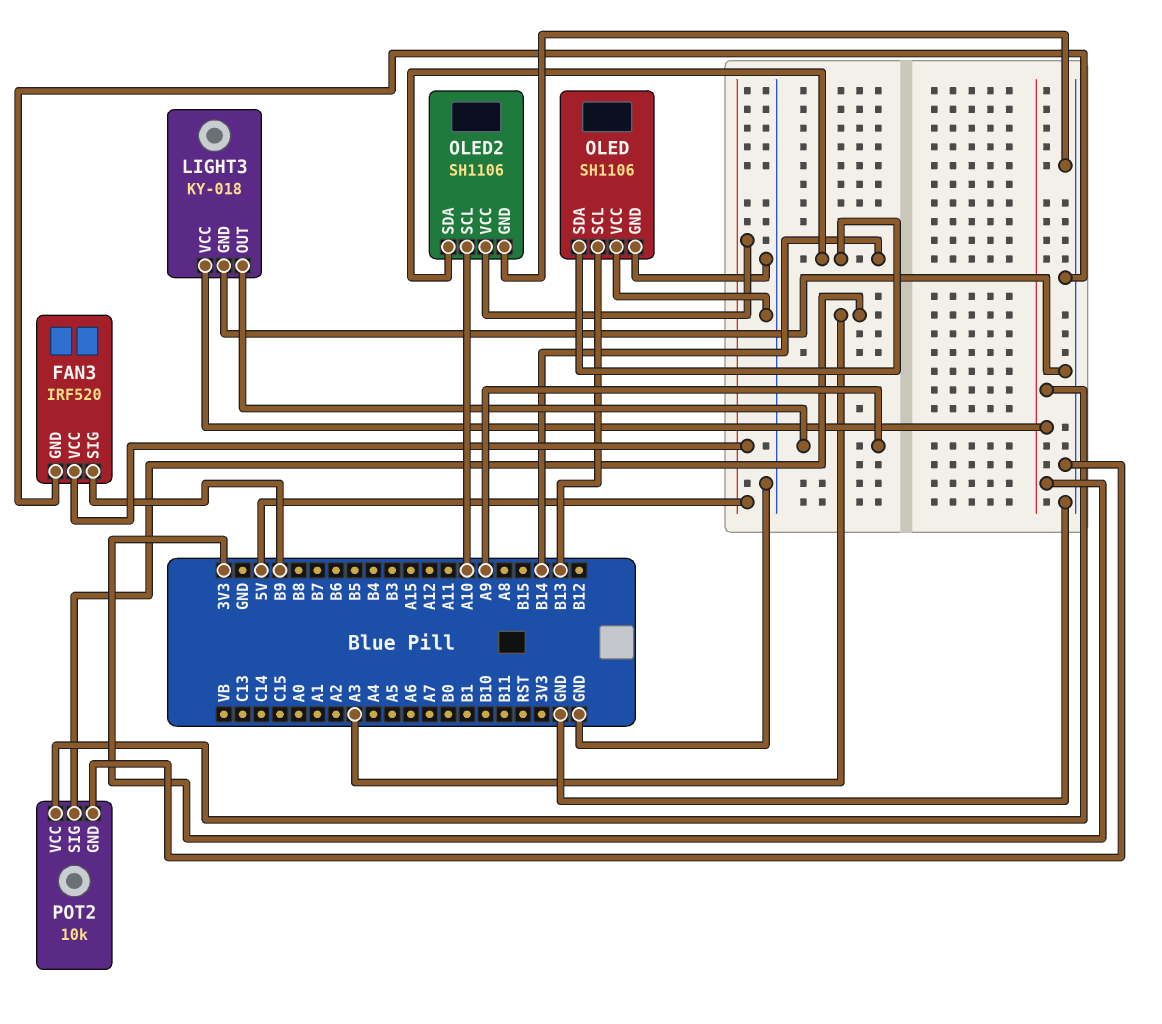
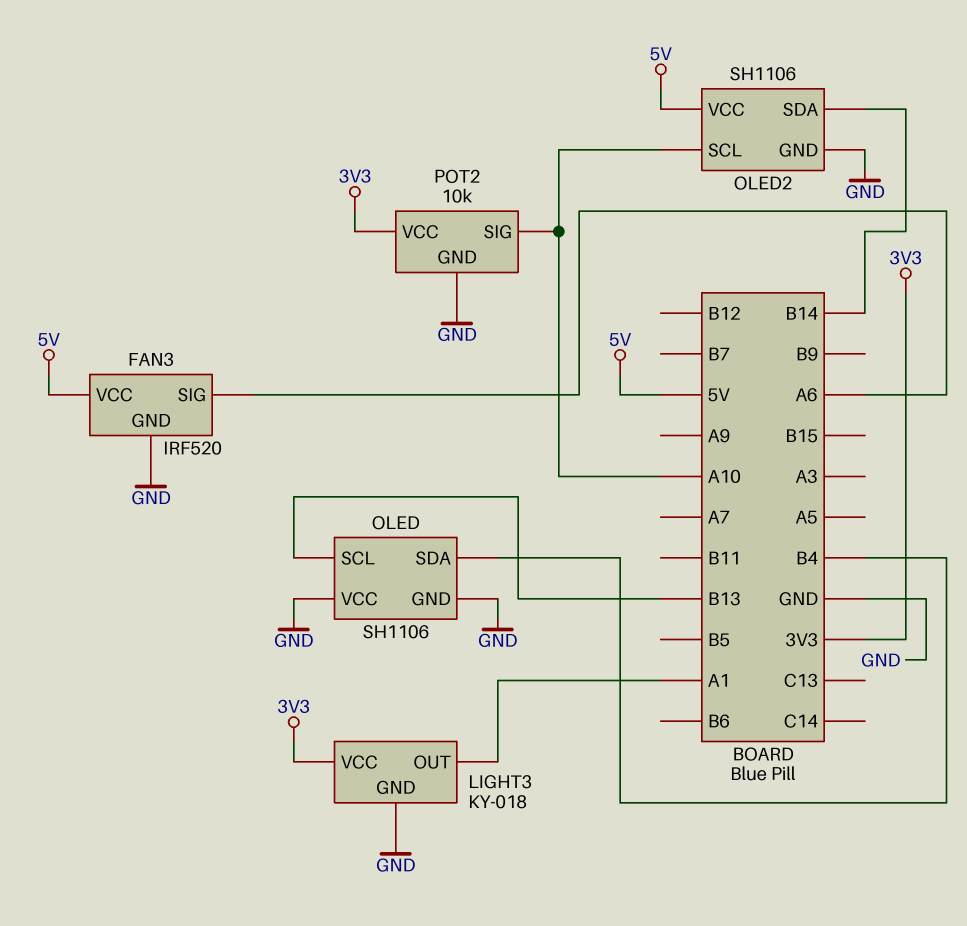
FAN3 pin SIG: B9 -> A6
LIGHT3 pin OUT: A9 -> A1
OLED pin SDA: B14 -> B4
POT2 pin SIG: A3 -> A10

